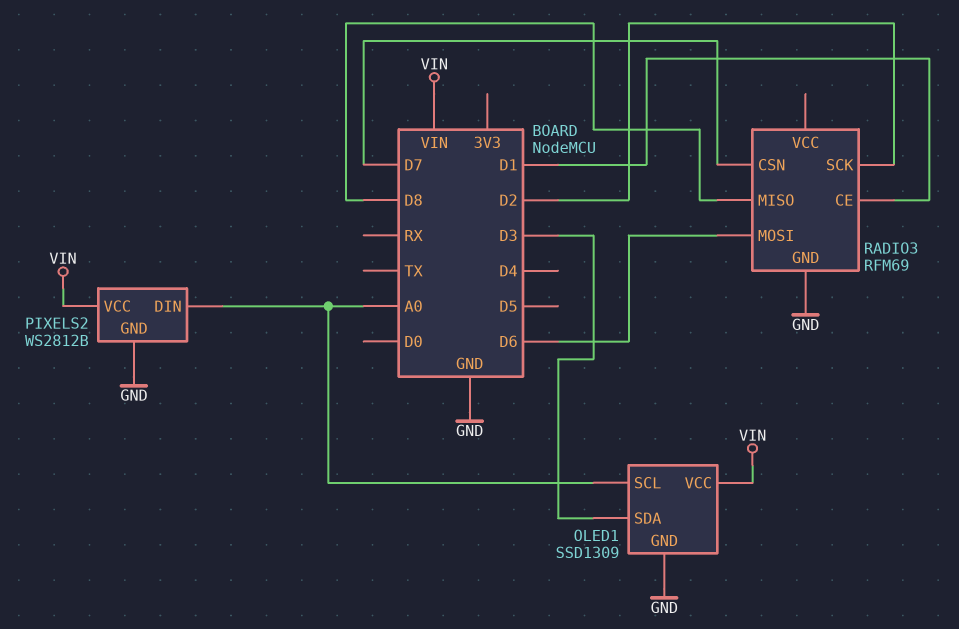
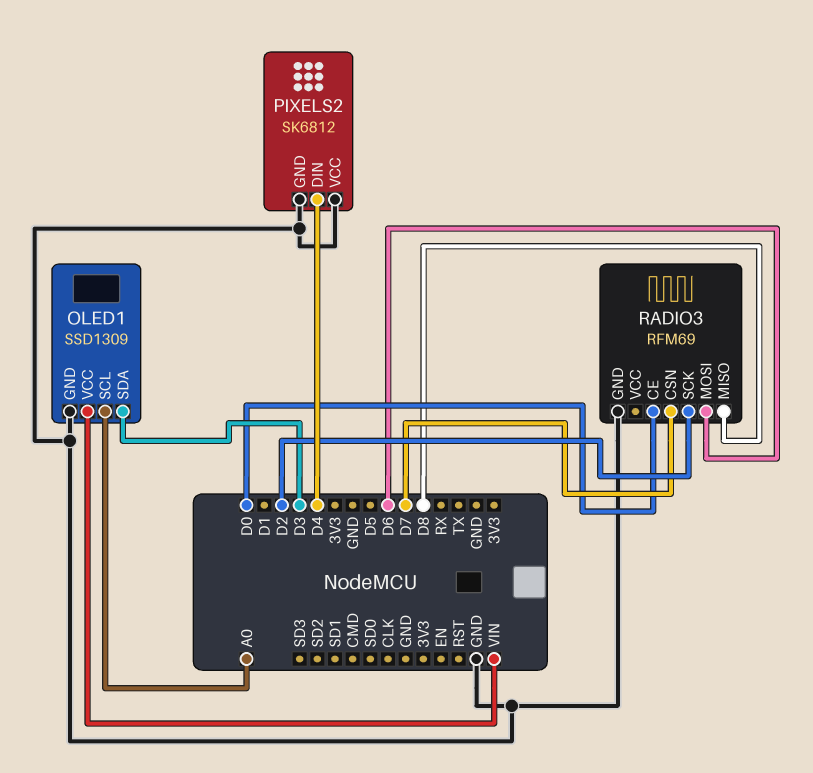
PIXELS2: WS2812B -> SK6812
PIXELS2 pin DIN: A0 -> D4
PIXELS2 pin VCC: VIN -> GND
RADIO3 pin CE: D1 -> D0

